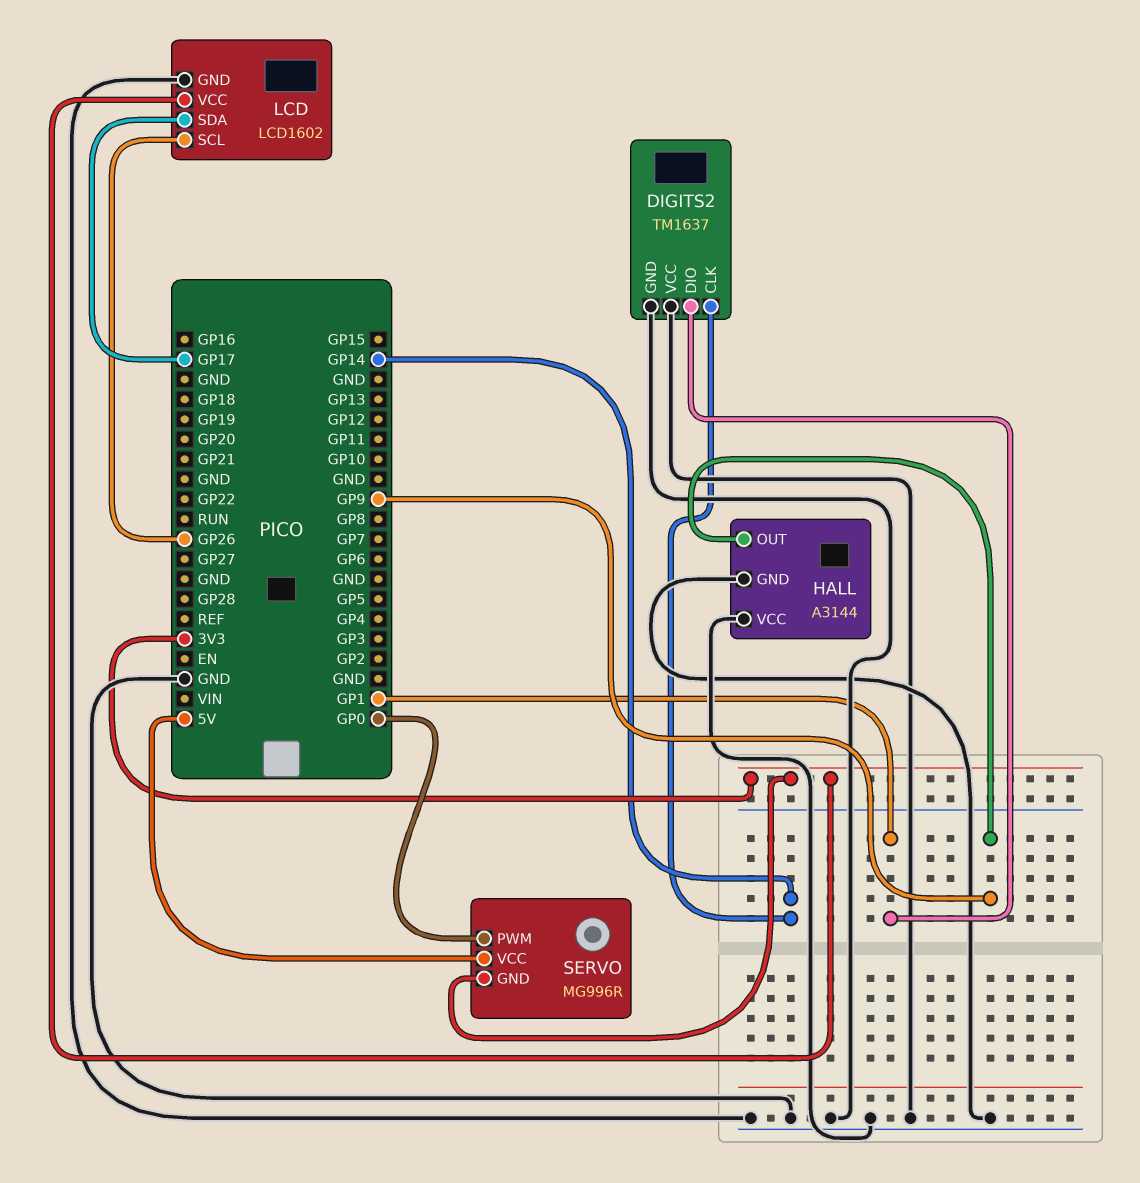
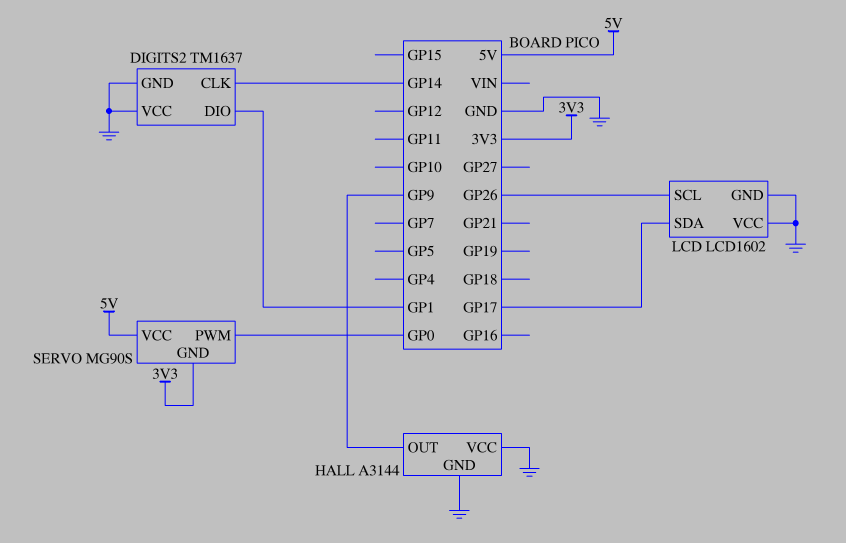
LCD pin VCC: 3V3 -> GND
SERVO: MG996R -> MG90S

